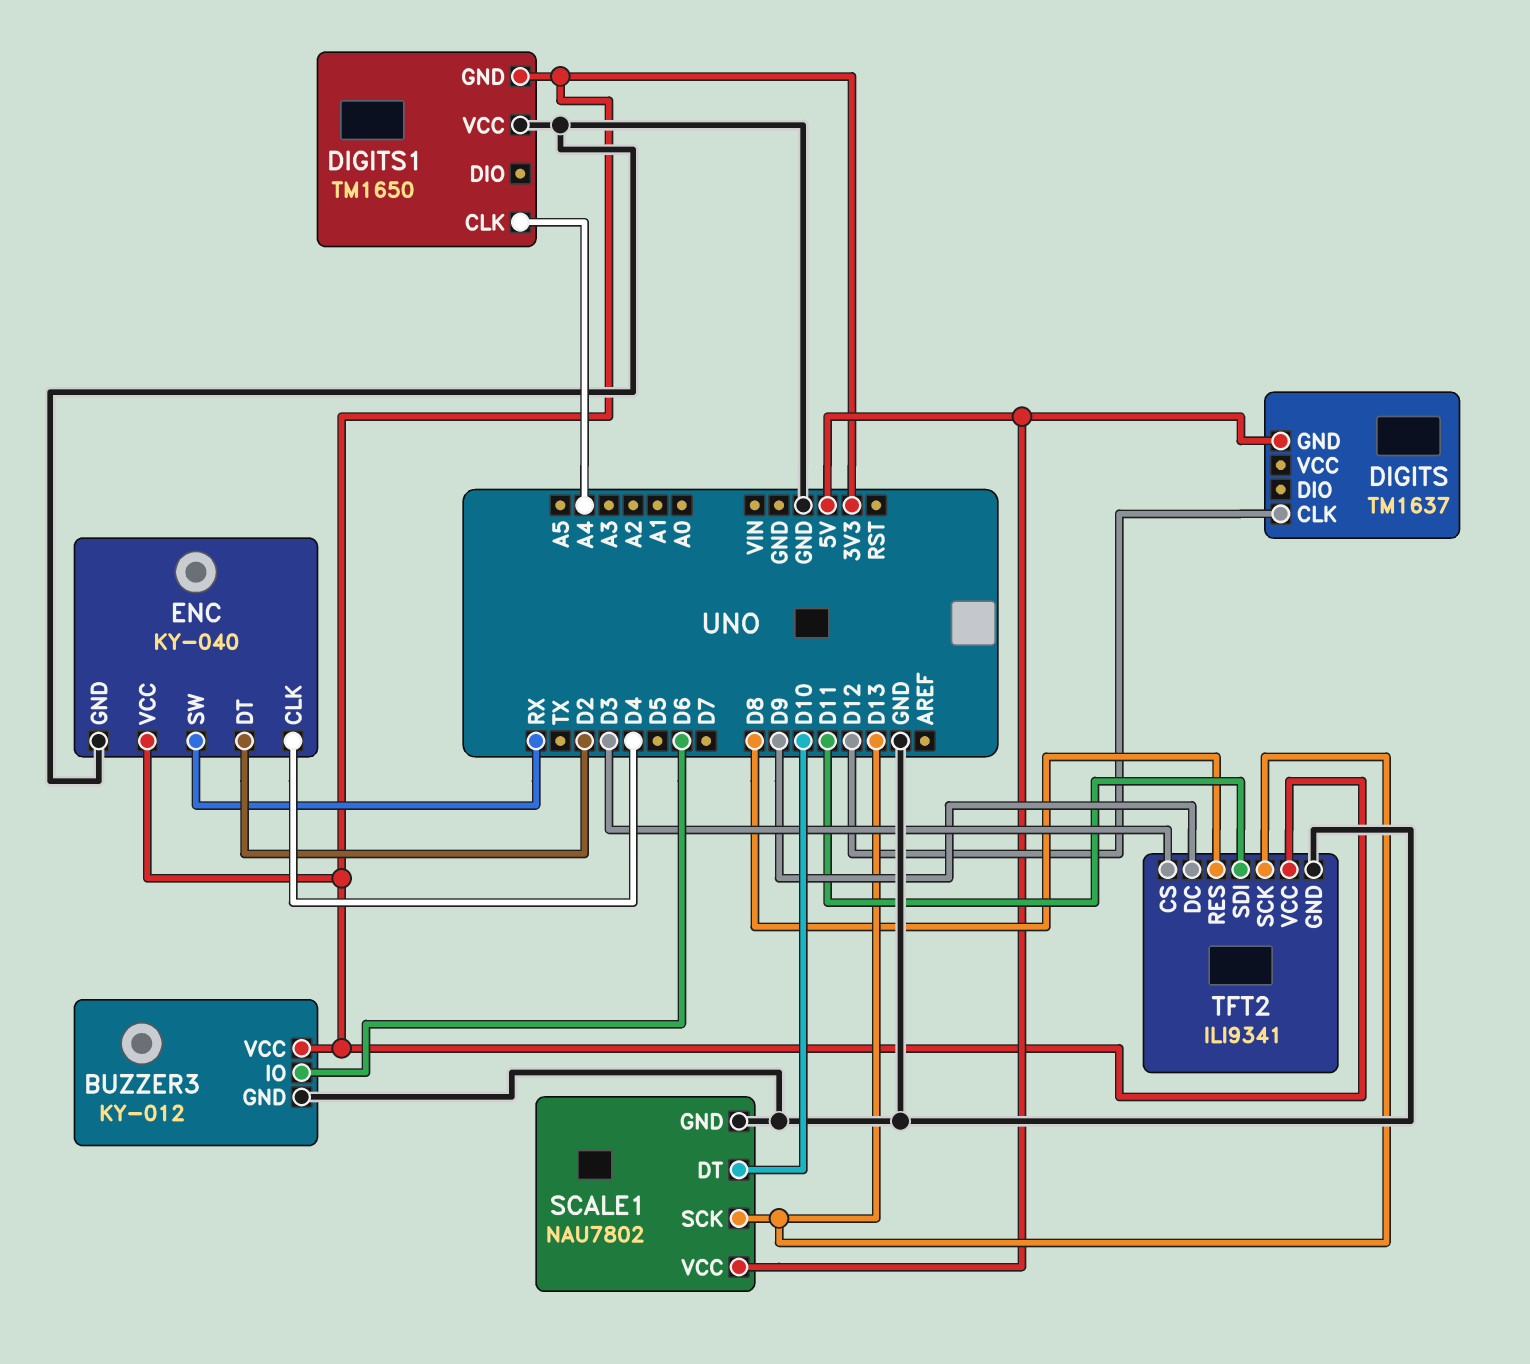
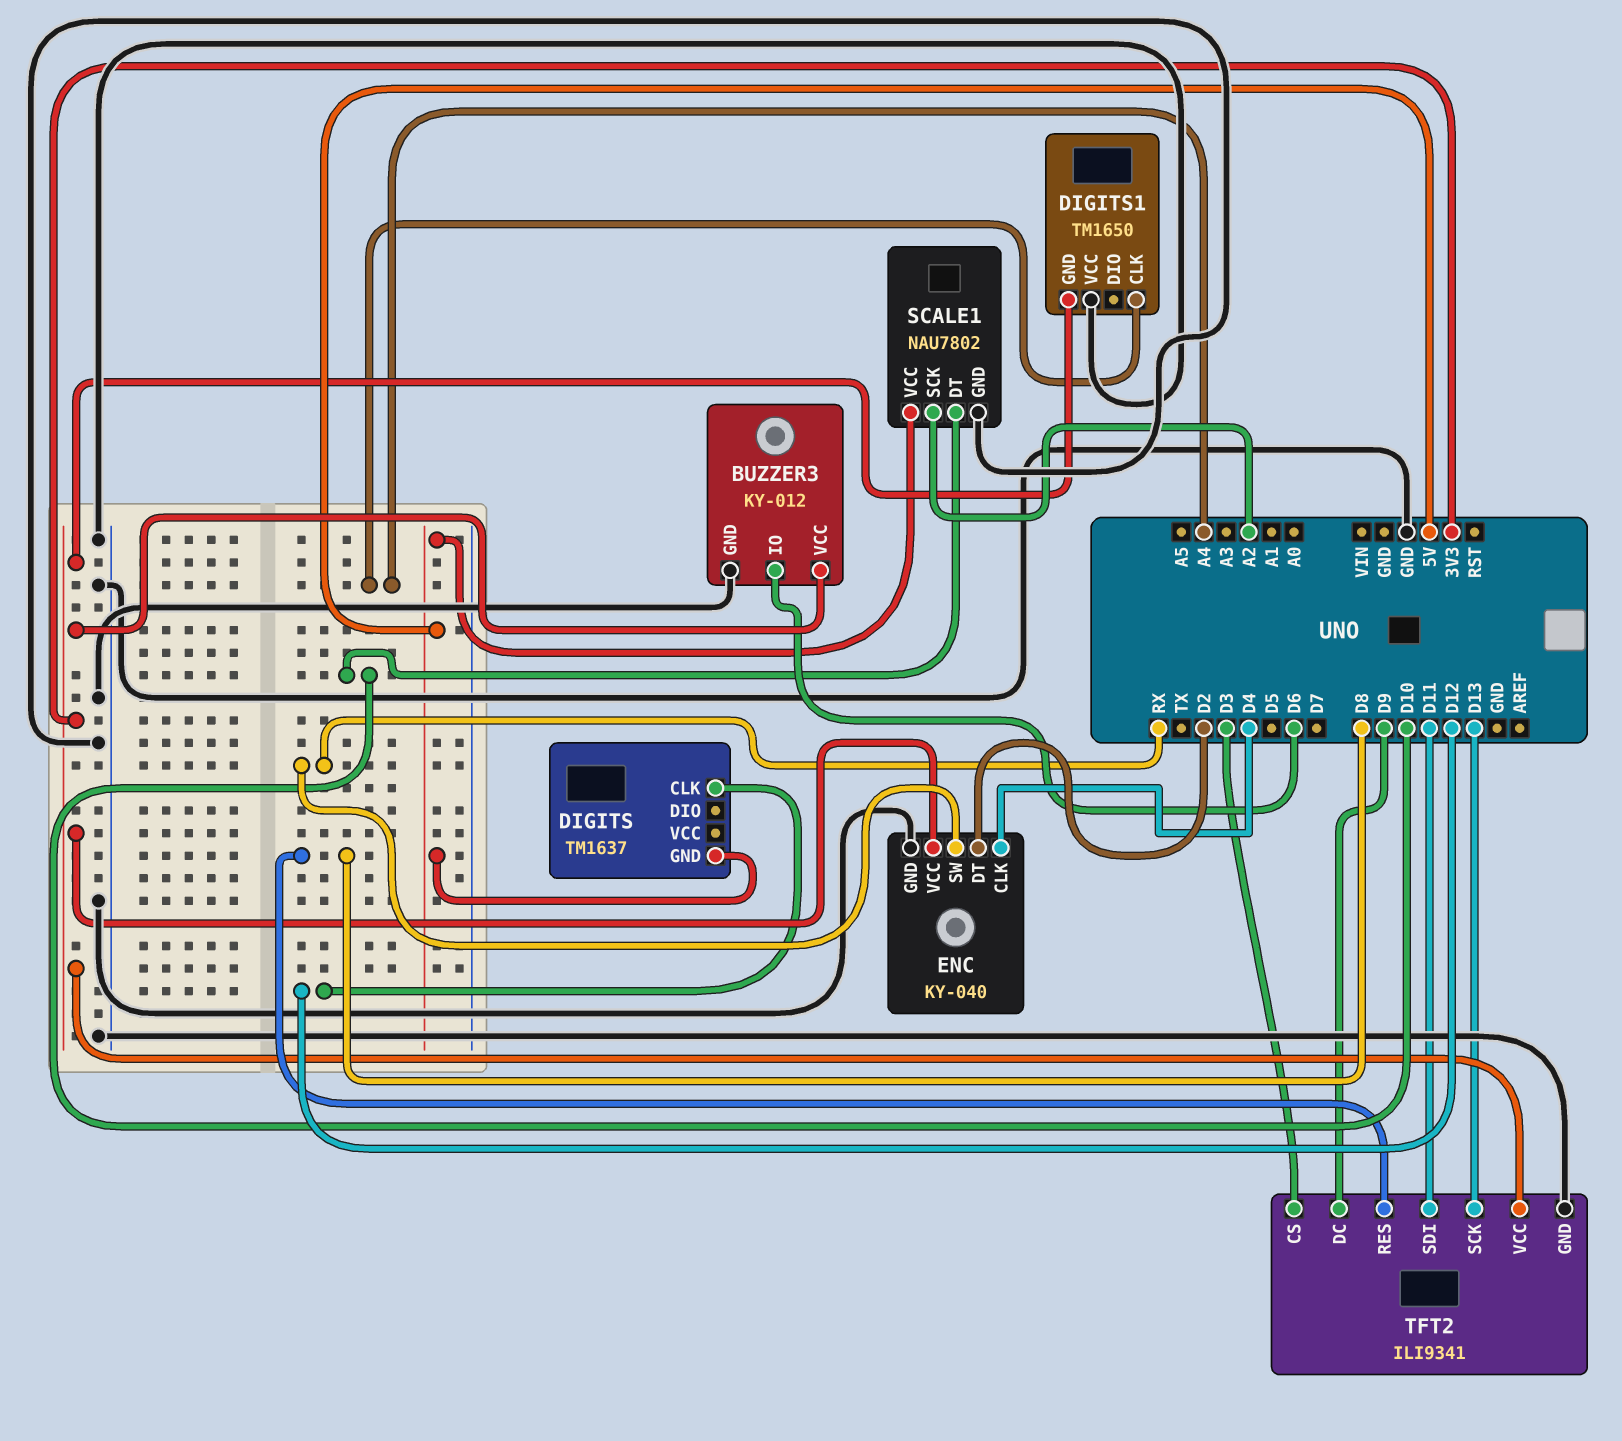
SCALE1 pin SCK: D13 -> A2

